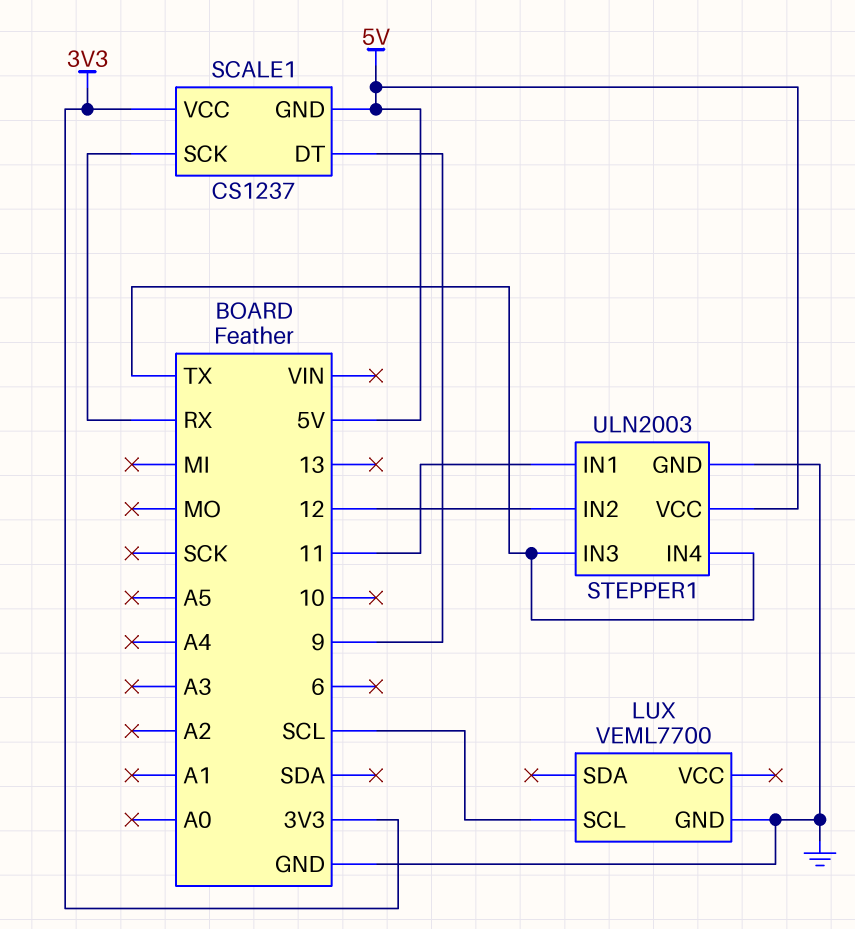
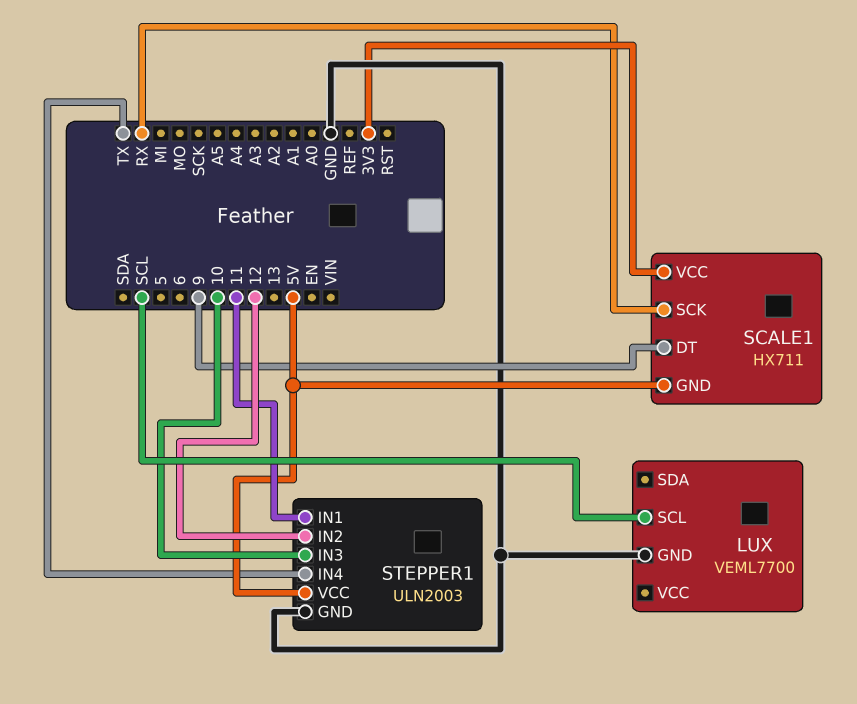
SCALE1: CS1237 -> HX711
STEPPER1 pin IN3: TX -> 10

